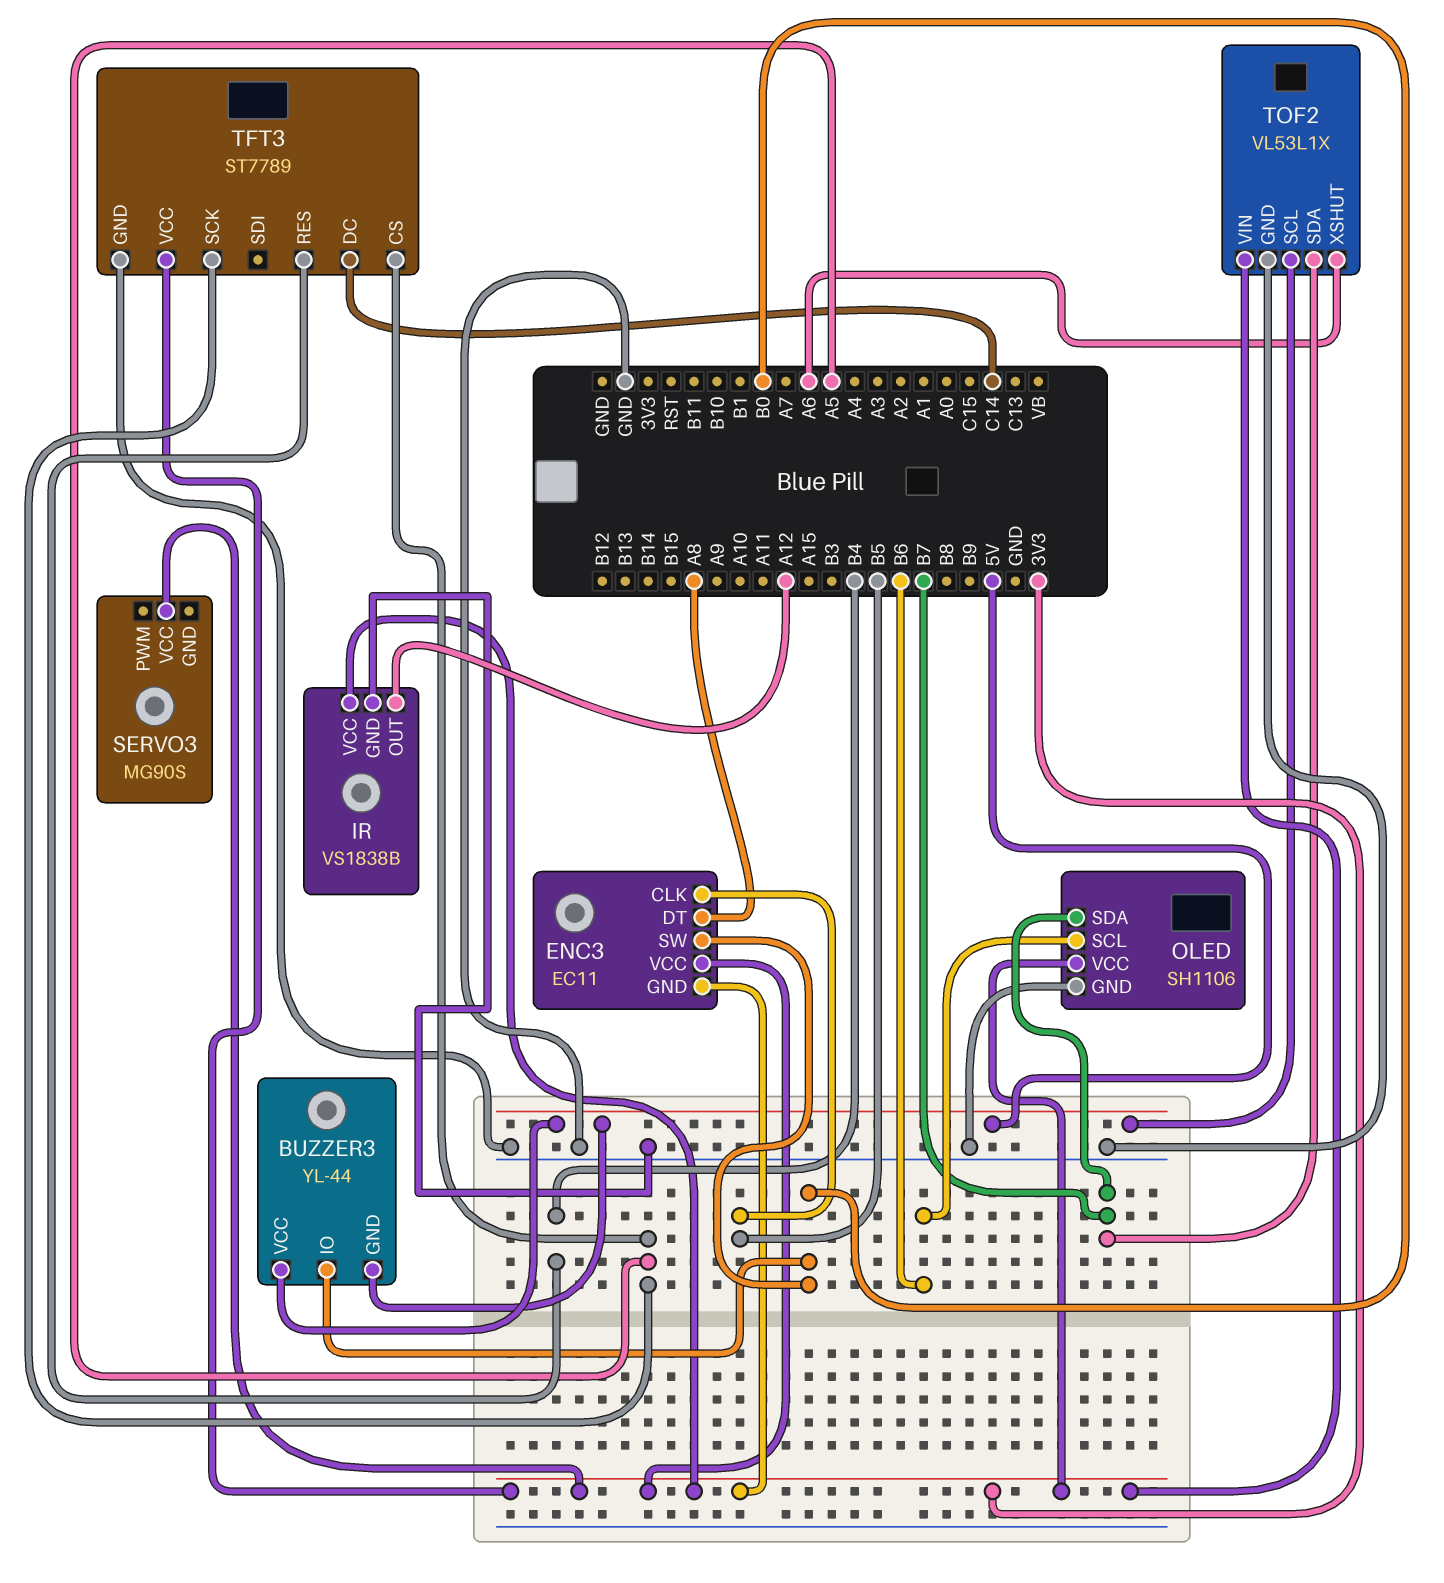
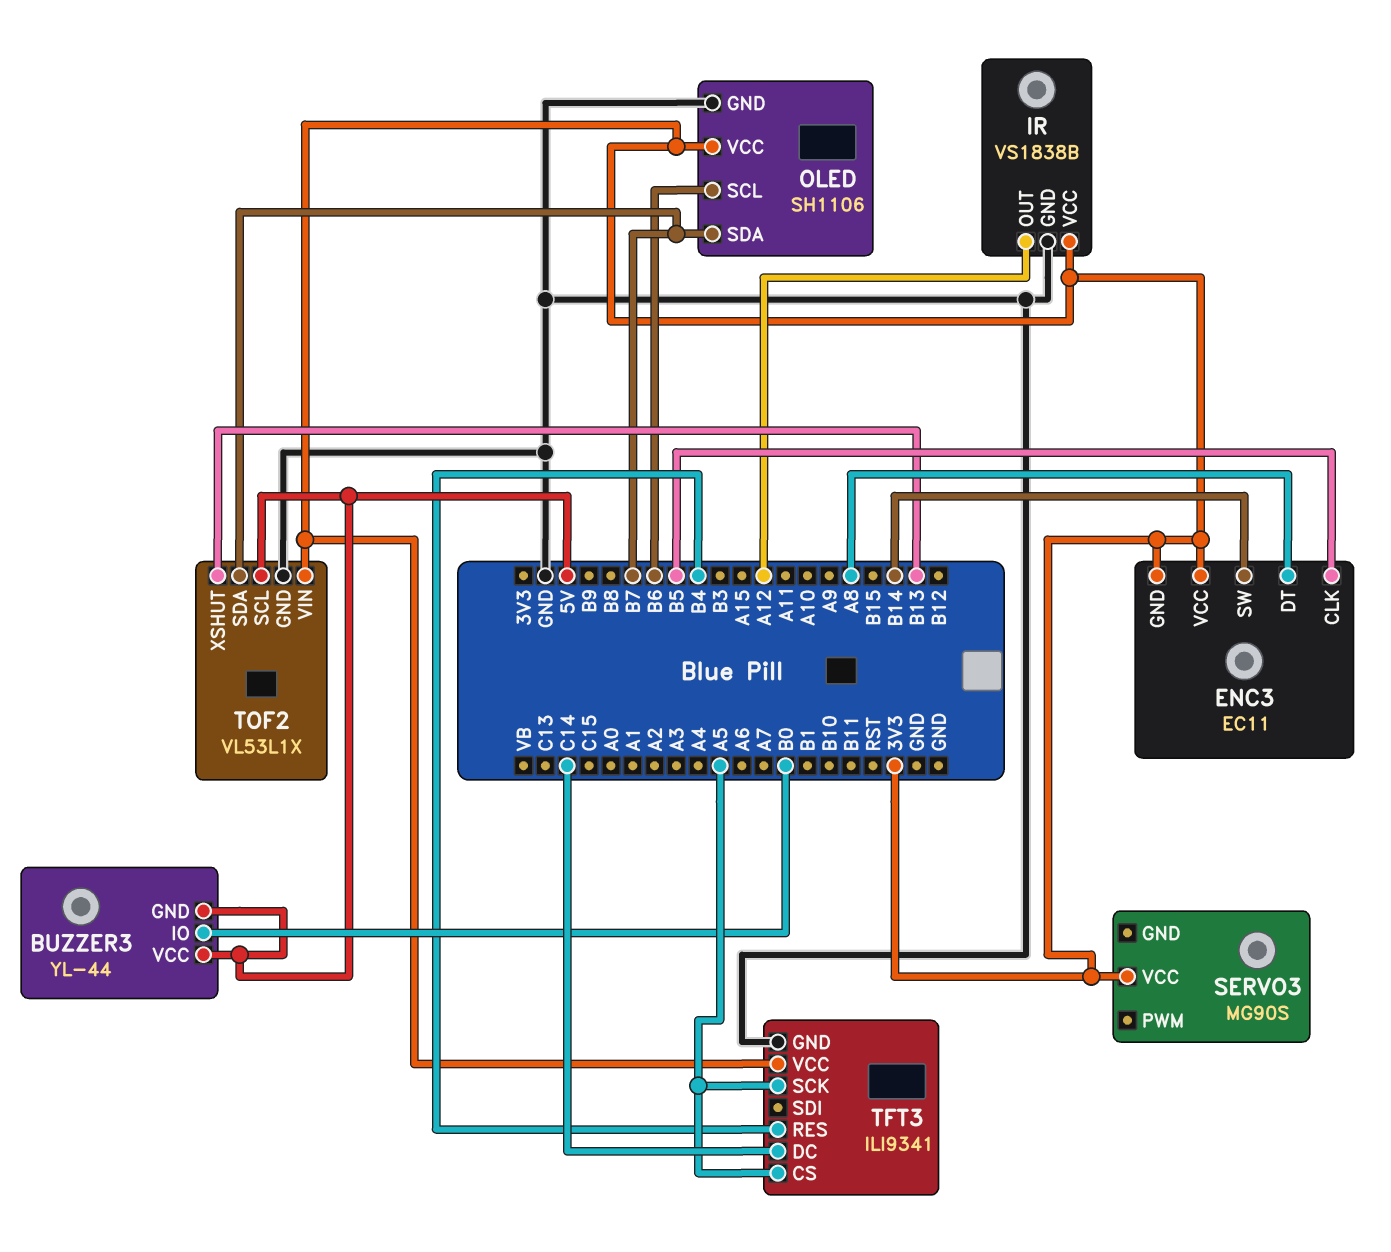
ENC3 pin SW: B0 -> B14
TFT3: ST7789 -> ILI9341
TOF2 pin XSHUT: A6 -> B13

